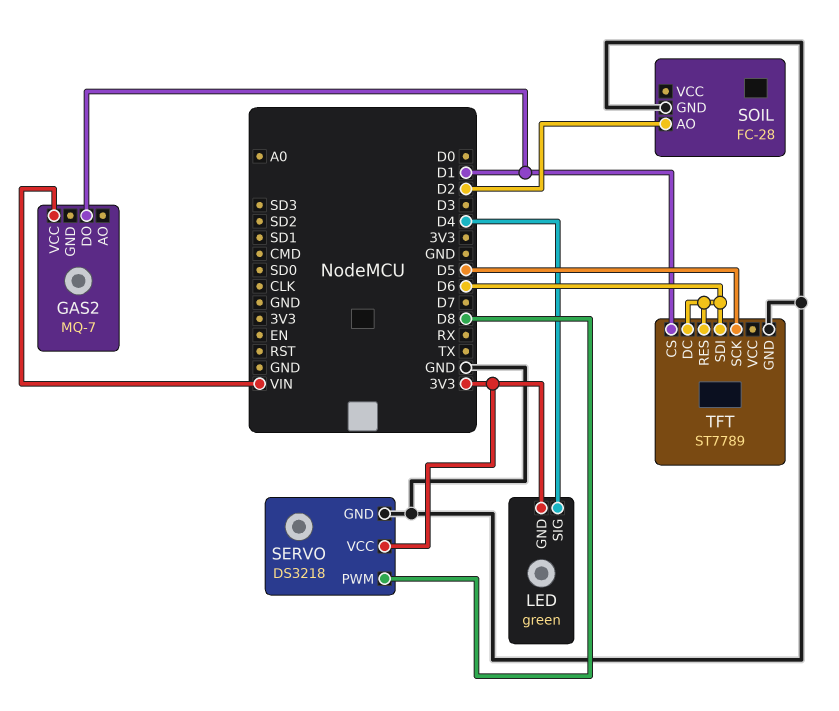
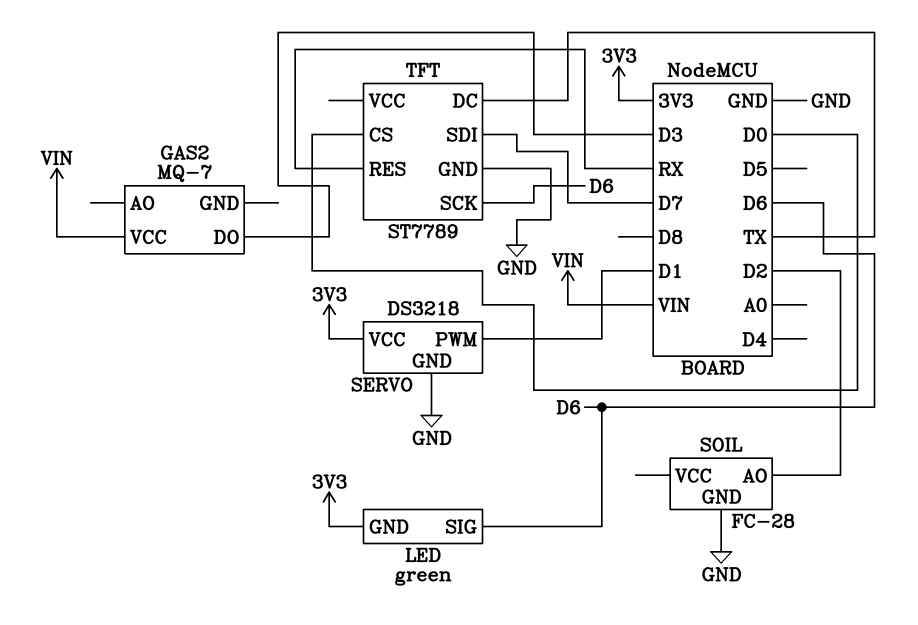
GAS2 pin DO: D1 -> D3
LED pin SIG: D4 -> D6
SERVO pin PWM: D8 -> D1
TFT pin CS: D1 -> D0
TFT pin DC: D6 -> TX
TFT pin RES: D6 -> RX
TFT pin SCK: D5 -> D6
TFT pin SDI: D6 -> D7

